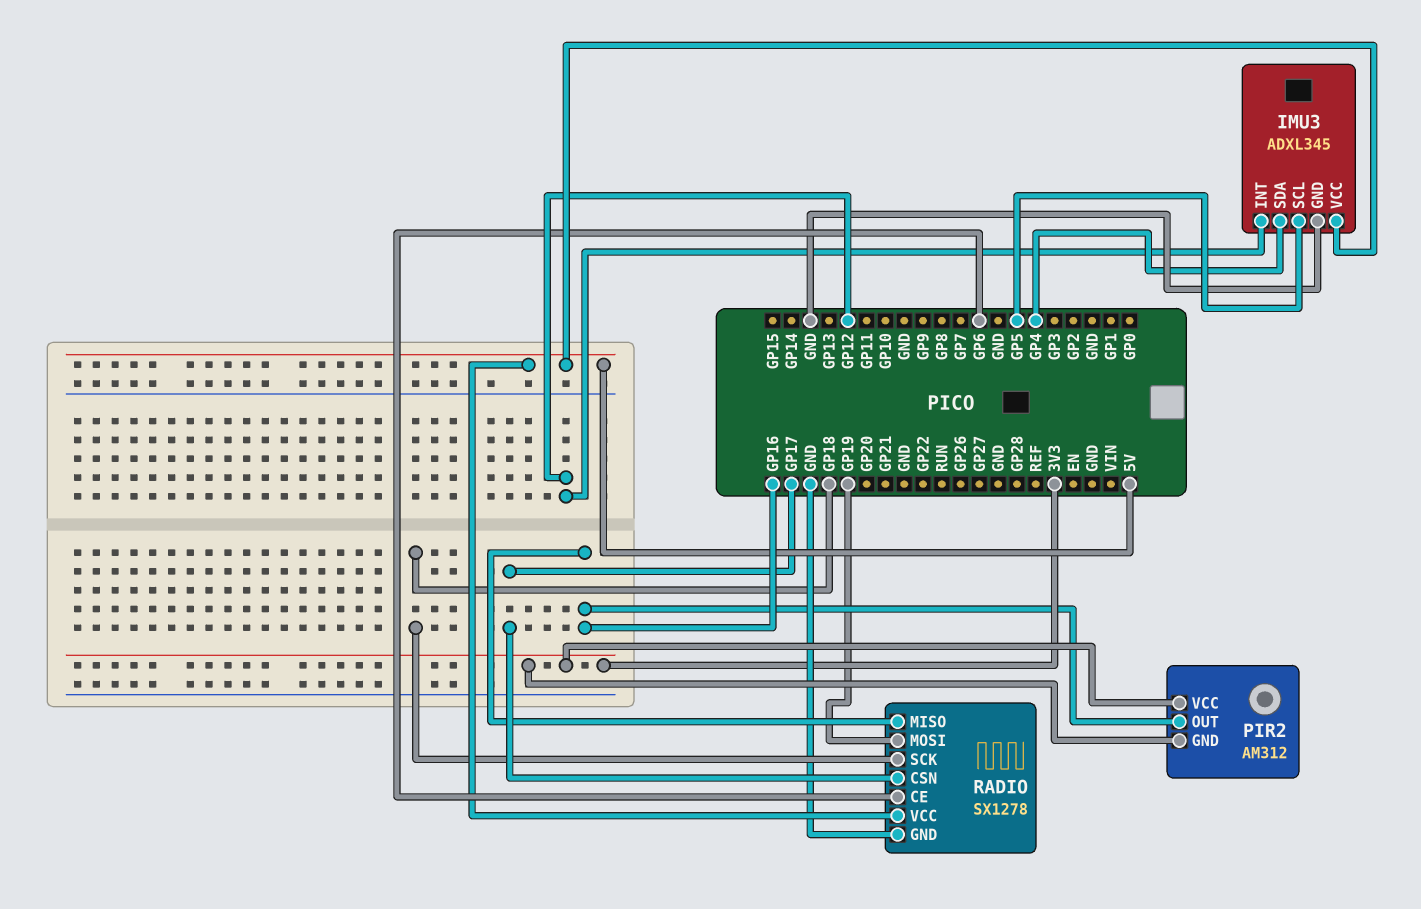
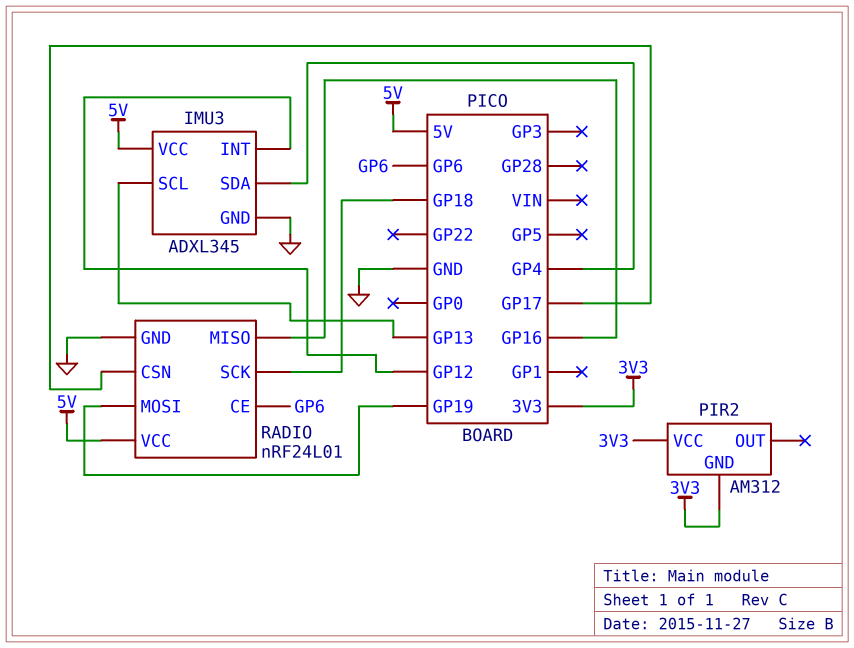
IMU3 pin SCL: GP5 -> GP13
PIR2 pin OUT: GP16 -> none
RADIO: SX1278 -> nRF24L01

